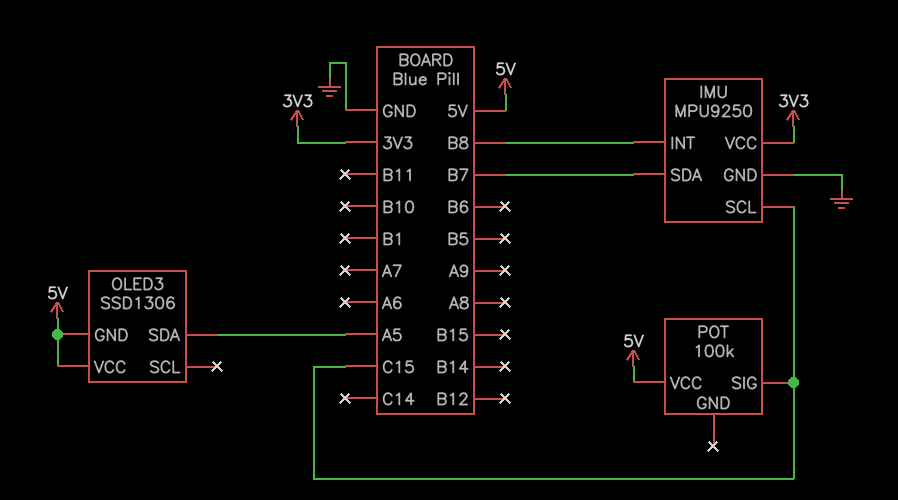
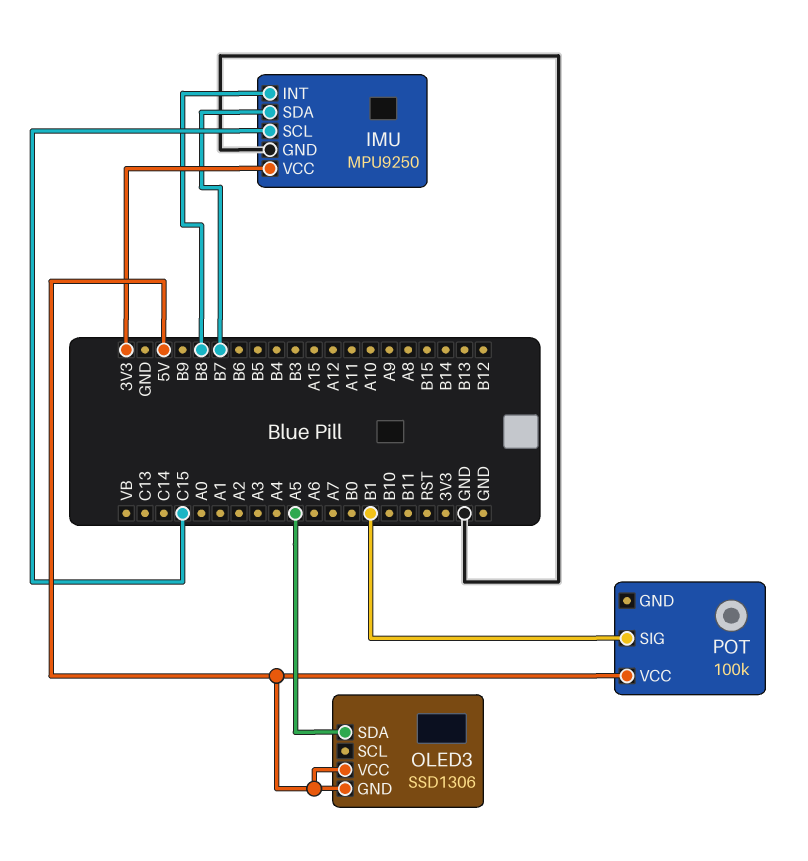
POT pin SIG: C15 -> B1

